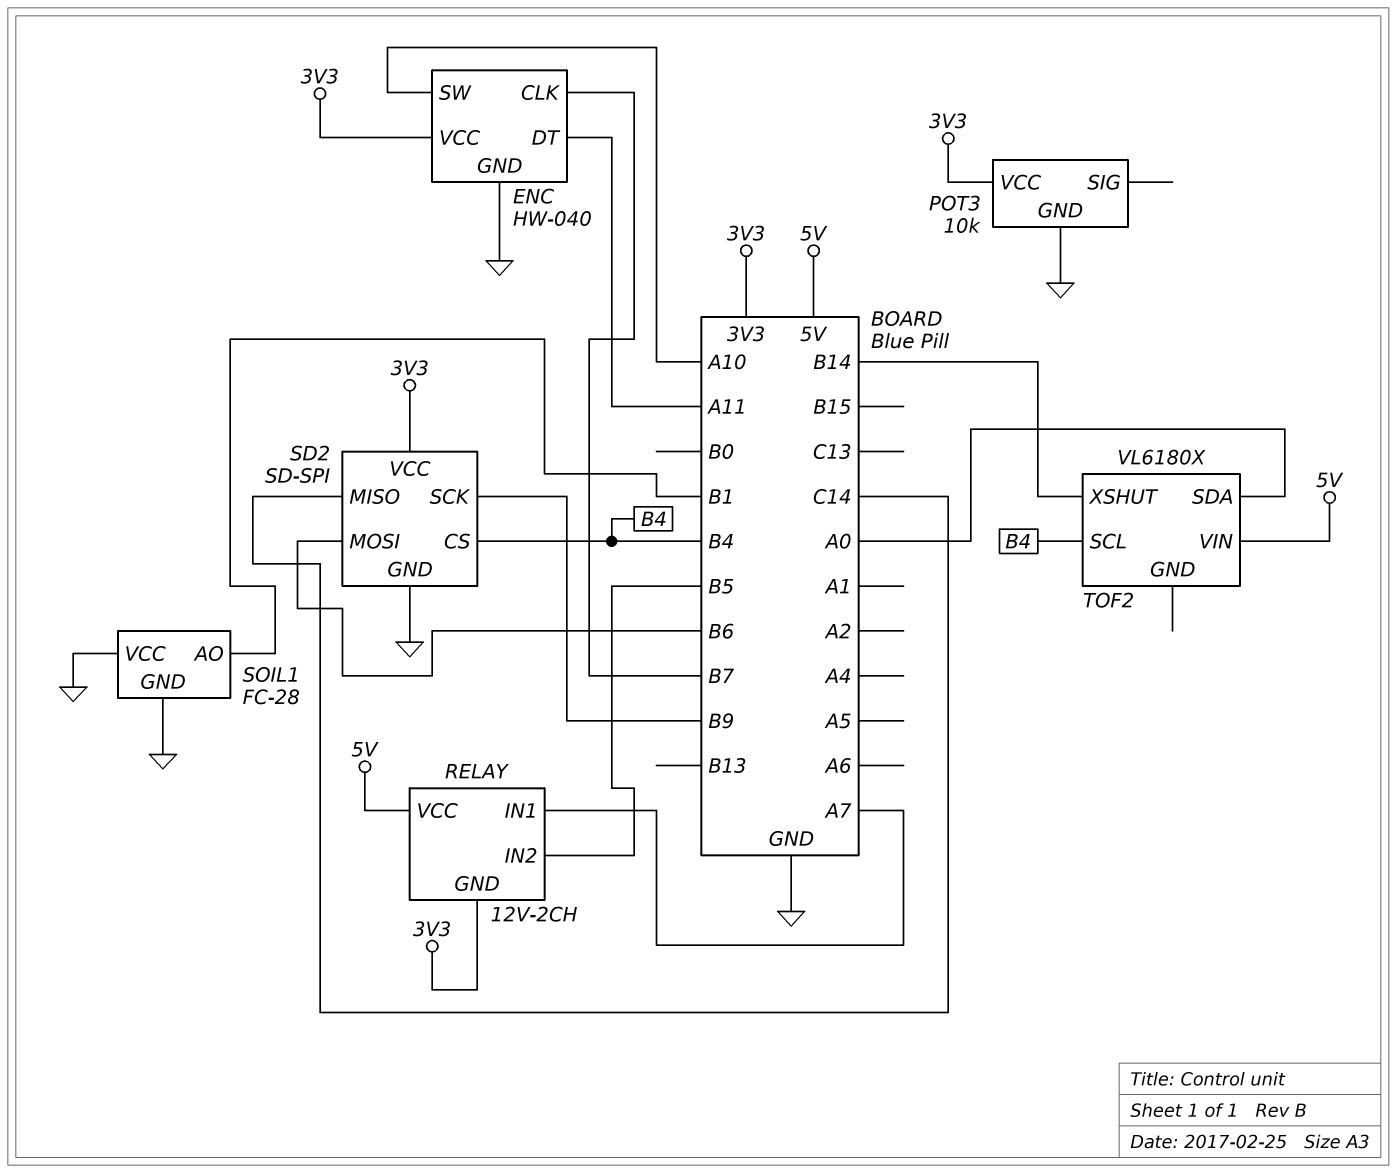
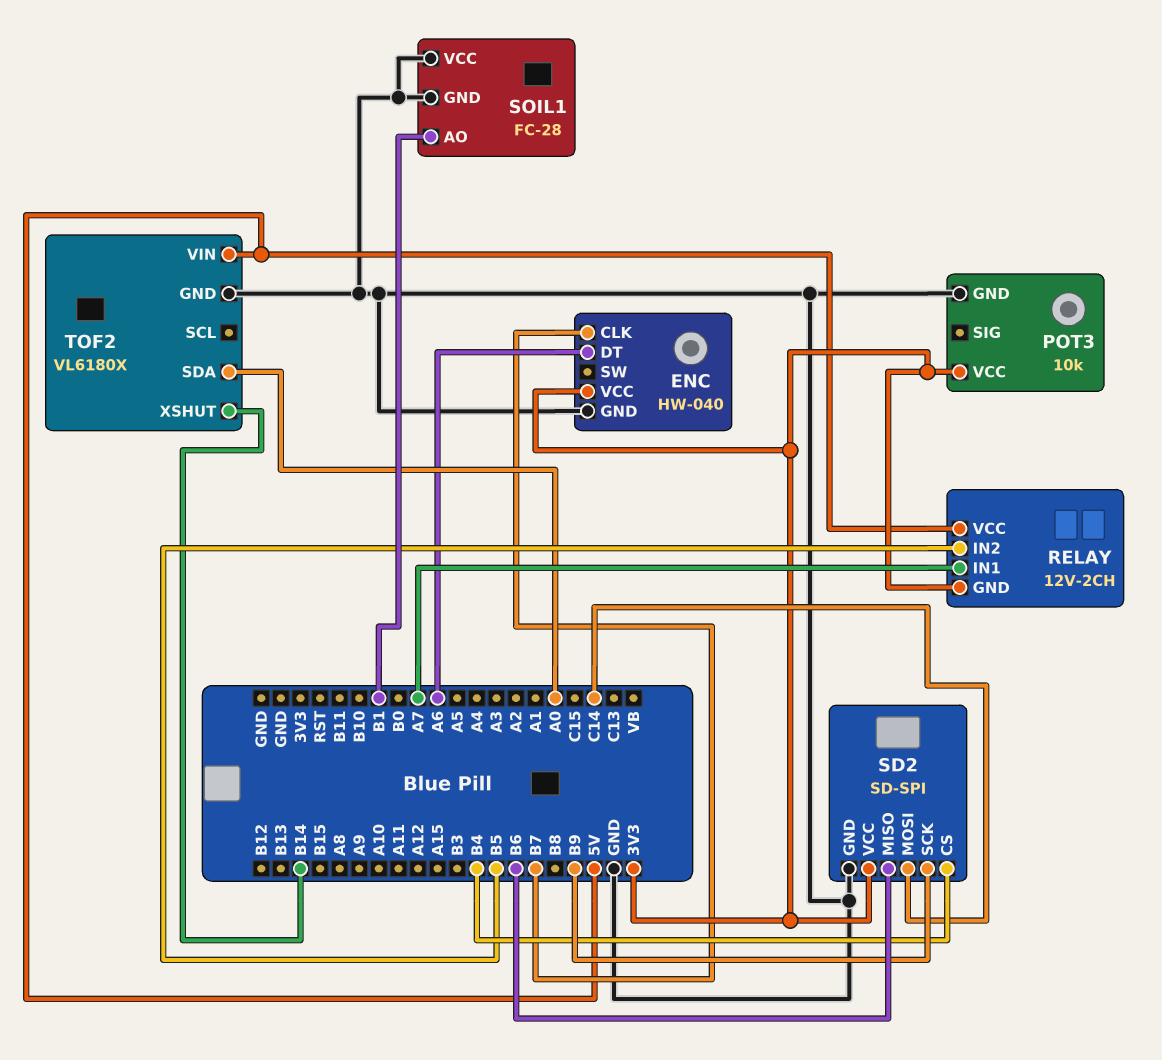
ENC pin DT: A11 -> A6
ENC pin SW: A10 -> none
SD2 pin MISO: C14 -> B6
SD2 pin MOSI: B6 -> C14
TOF2 pin GND: none -> GND
TOF2 pin SCL: B4 -> none

